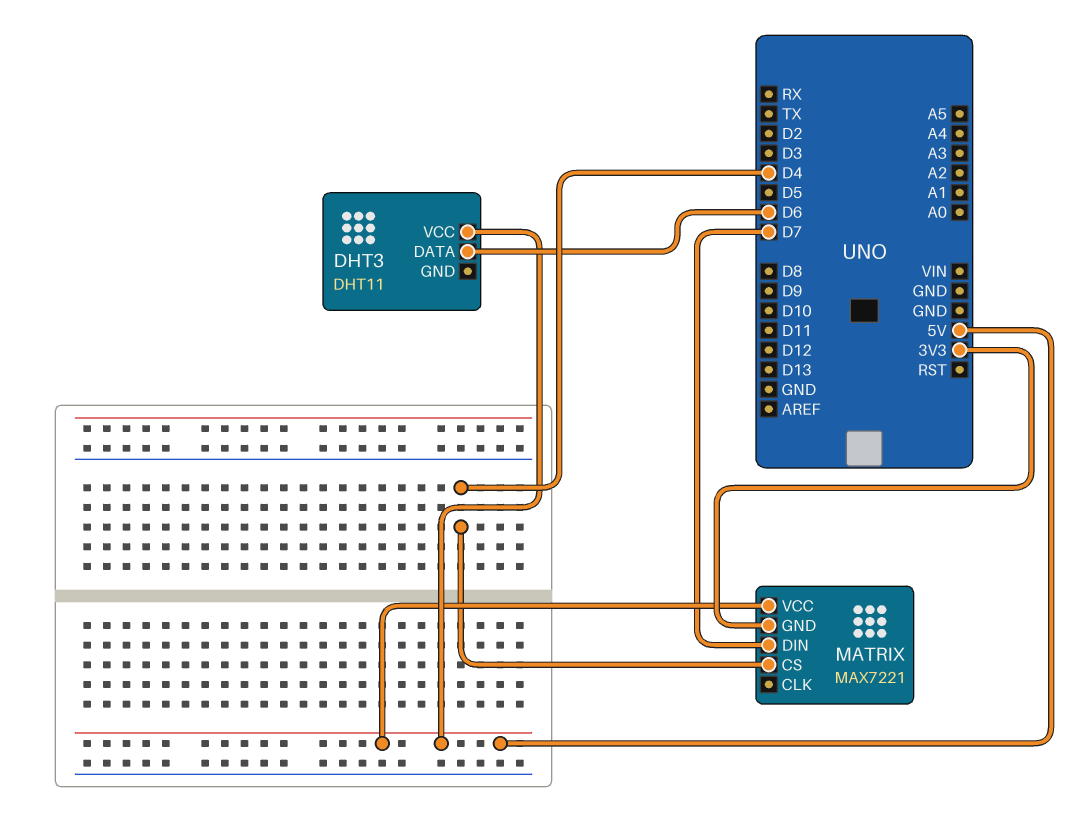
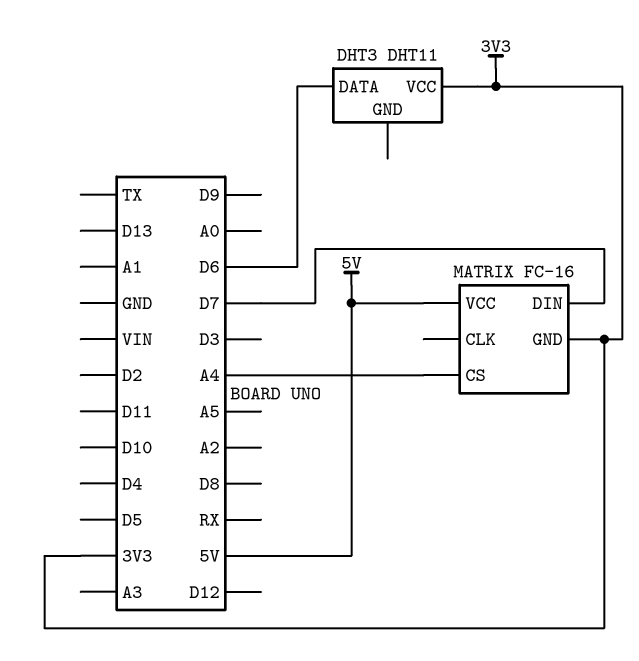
DHT3 pin VCC: 5V -> 3V3
MATRIX: MAX7221 -> FC-16
MATRIX pin CS: D4 -> A4

